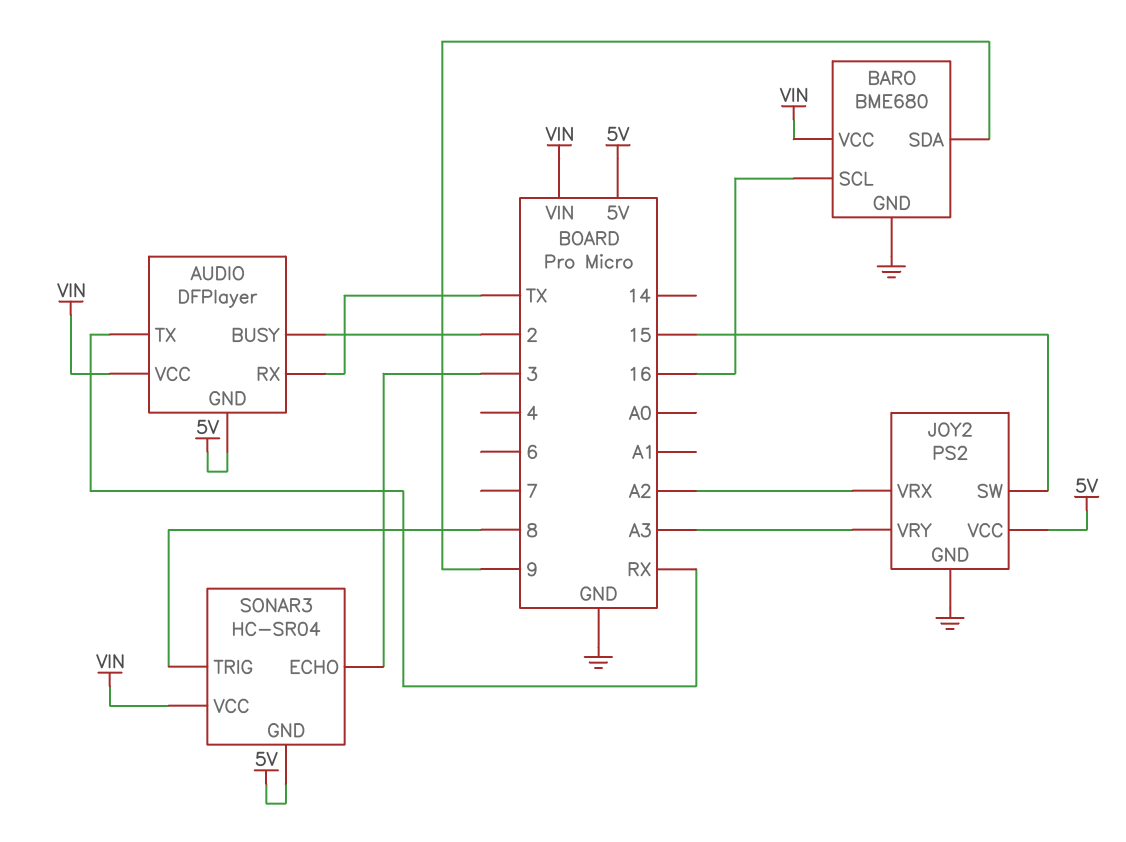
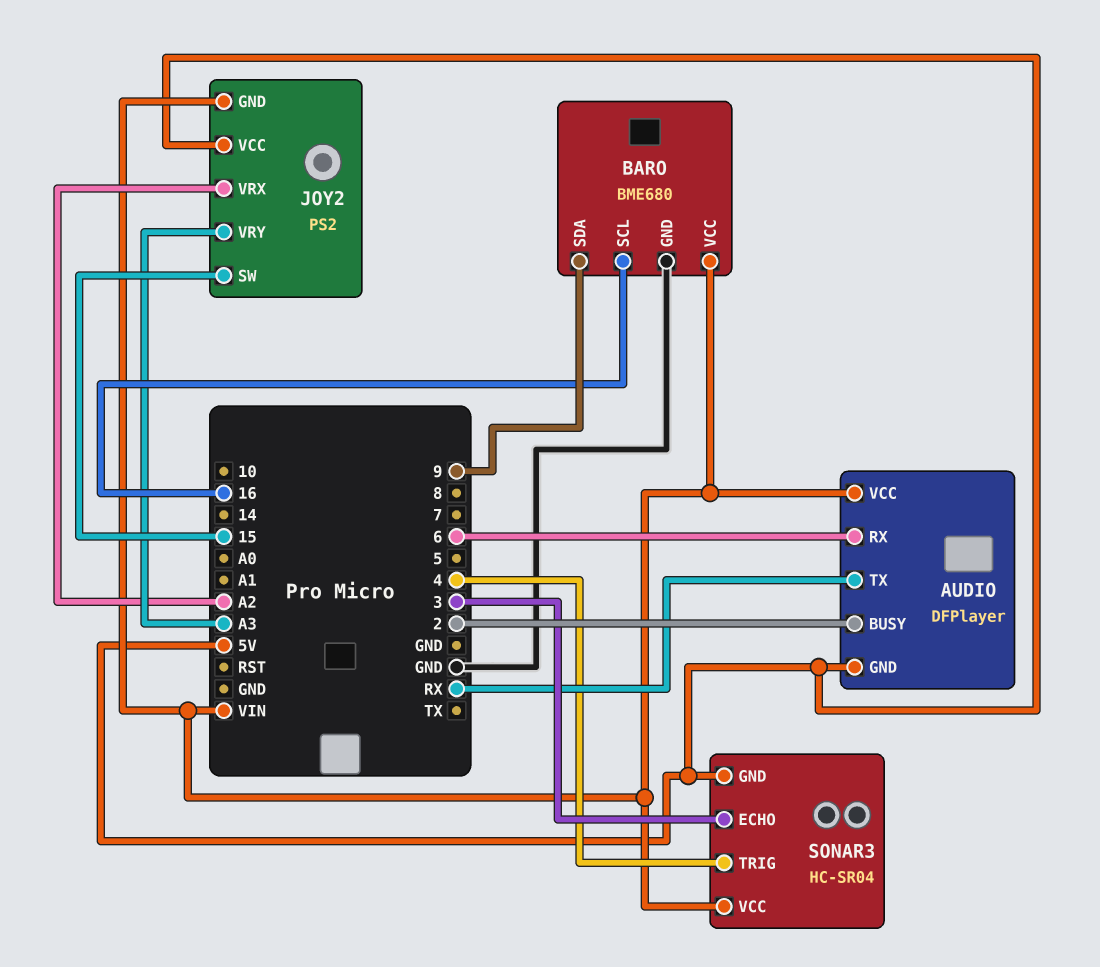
AUDIO pin RX: TX -> 6
JOY2 pin GND: GND -> VIN
SONAR3 pin TRIG: 8 -> 4

